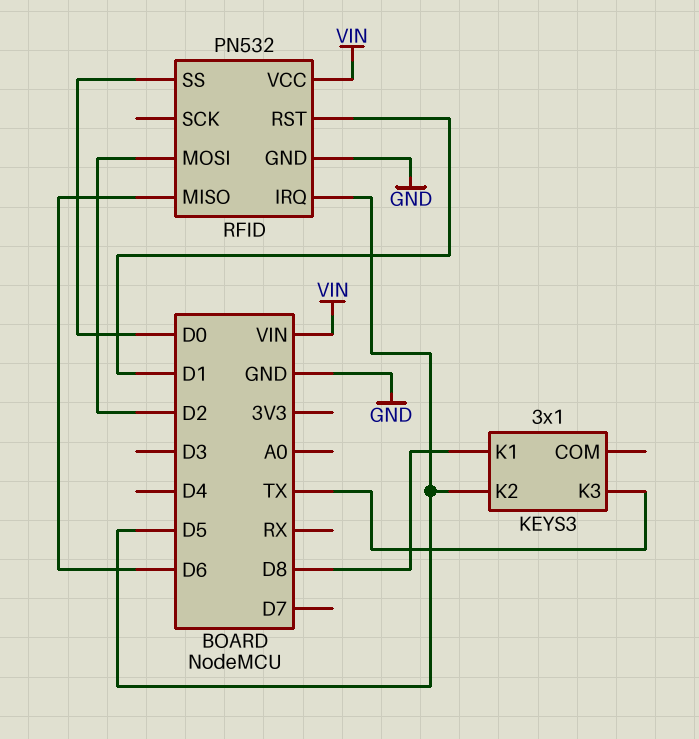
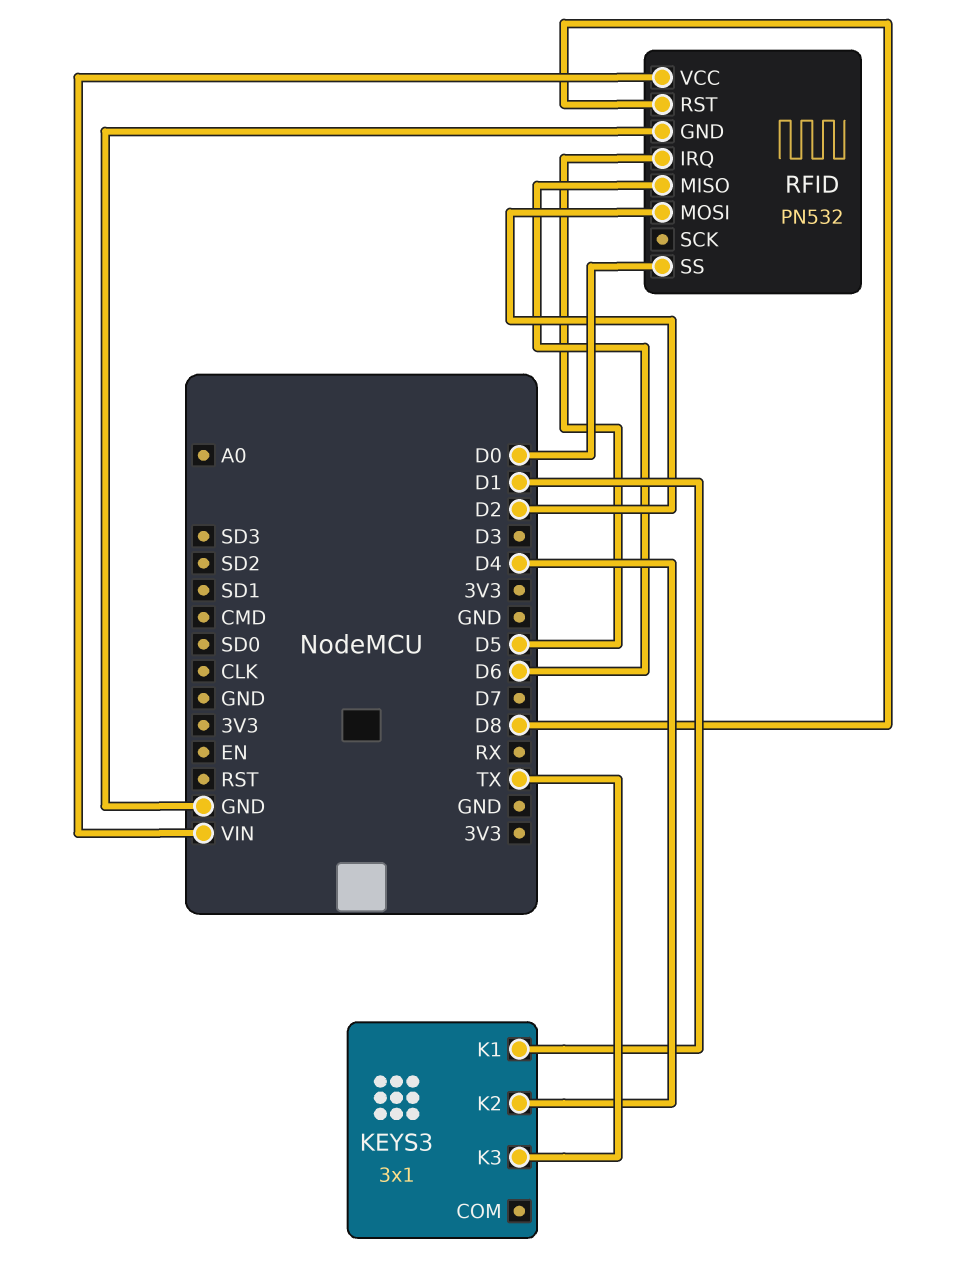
KEYS3 pin K1: D8 -> D1
KEYS3 pin K2: D5 -> D4
RFID pin RST: D1 -> D8

